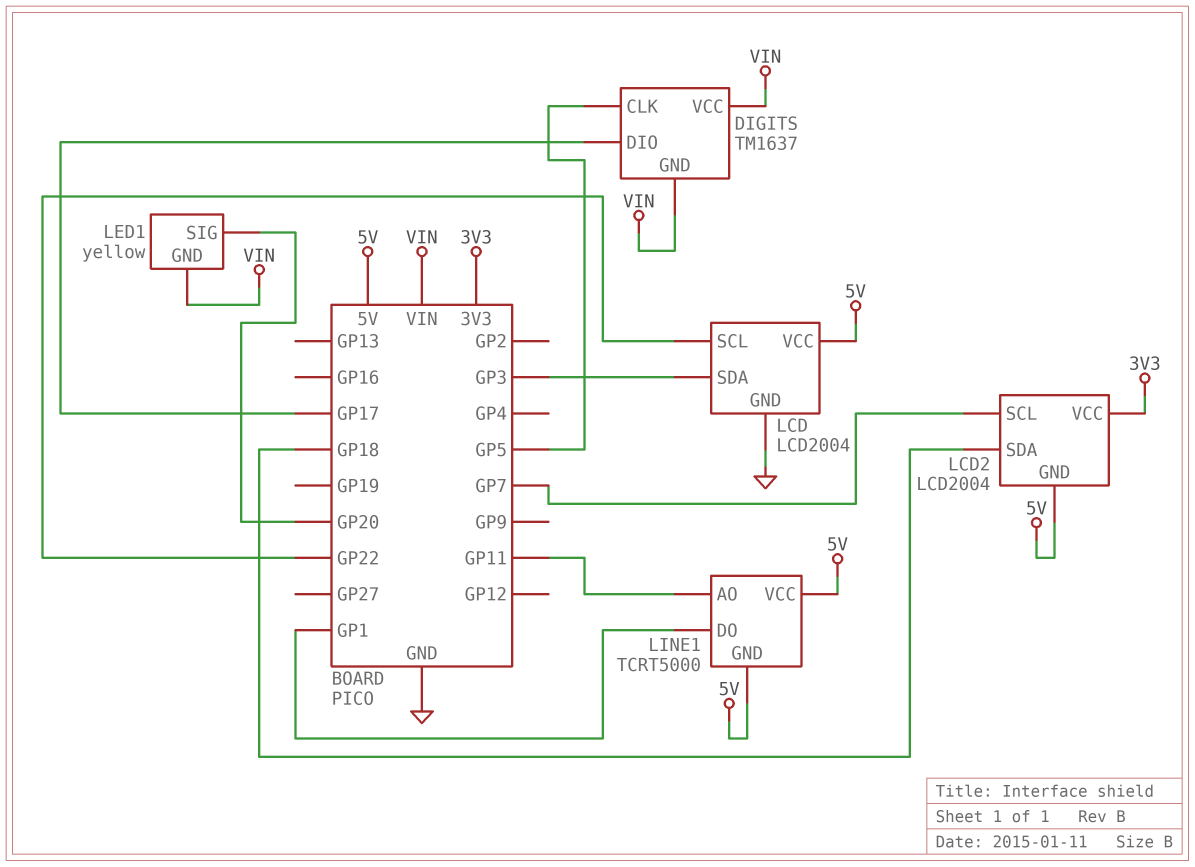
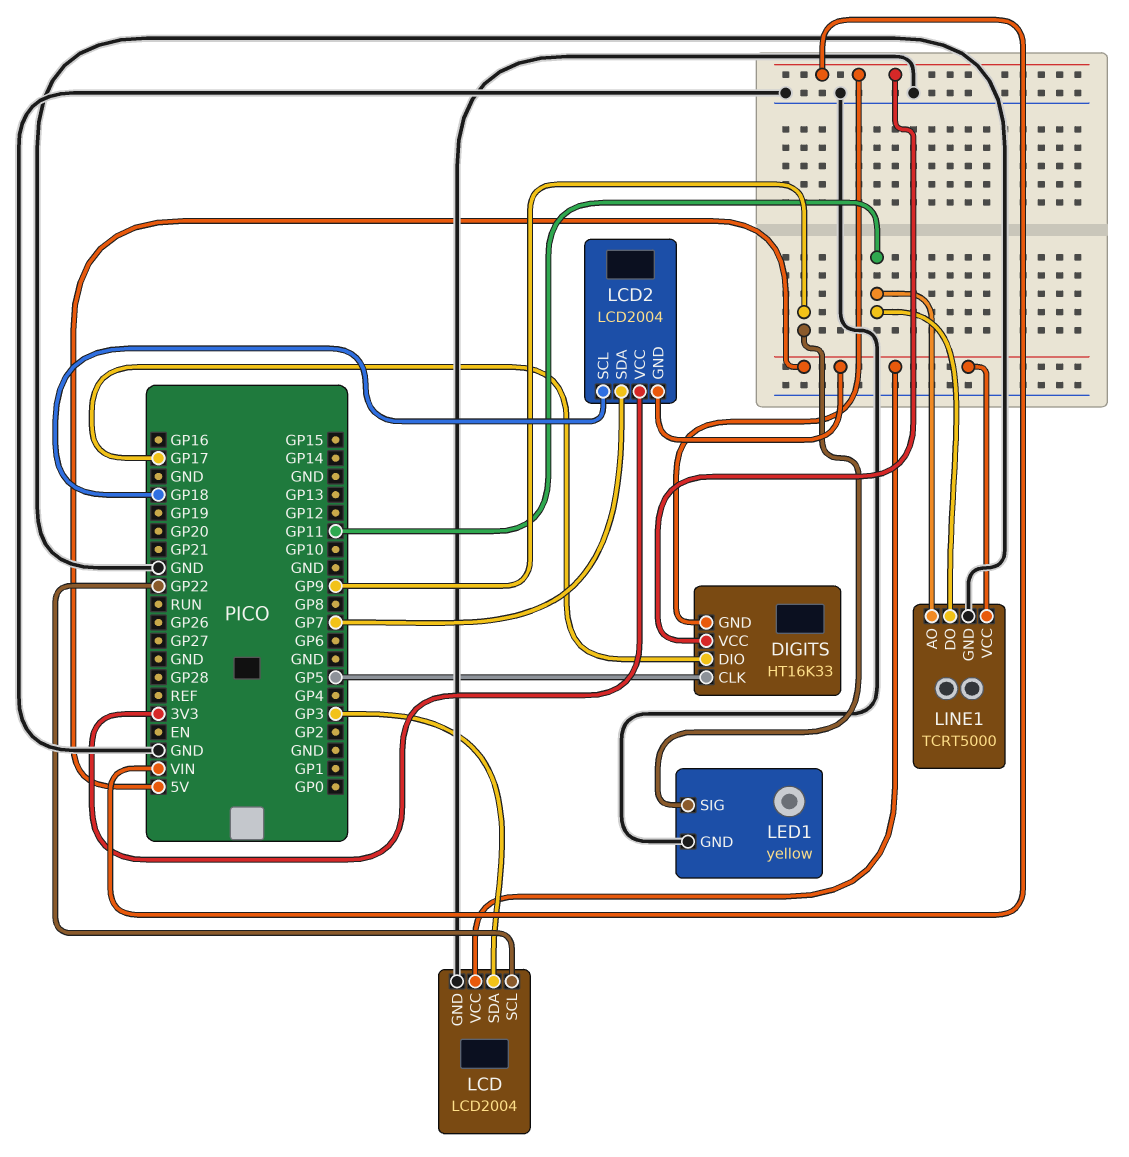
DIGITS: TM1637 -> HT16K33
LCD2 pin SCL: GP7 -> GP18
LCD2 pin SDA: GP18 -> GP7
LED1 pin GND: VIN -> GND
LED1 pin SIG: GP20 -> GP9
LINE1 pin DO: GP1 -> GP11
LINE1 pin GND: 5V -> GND

